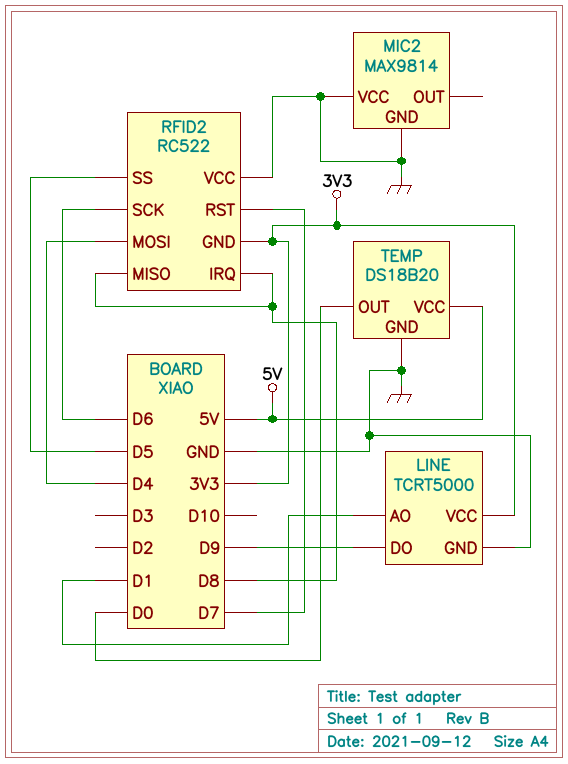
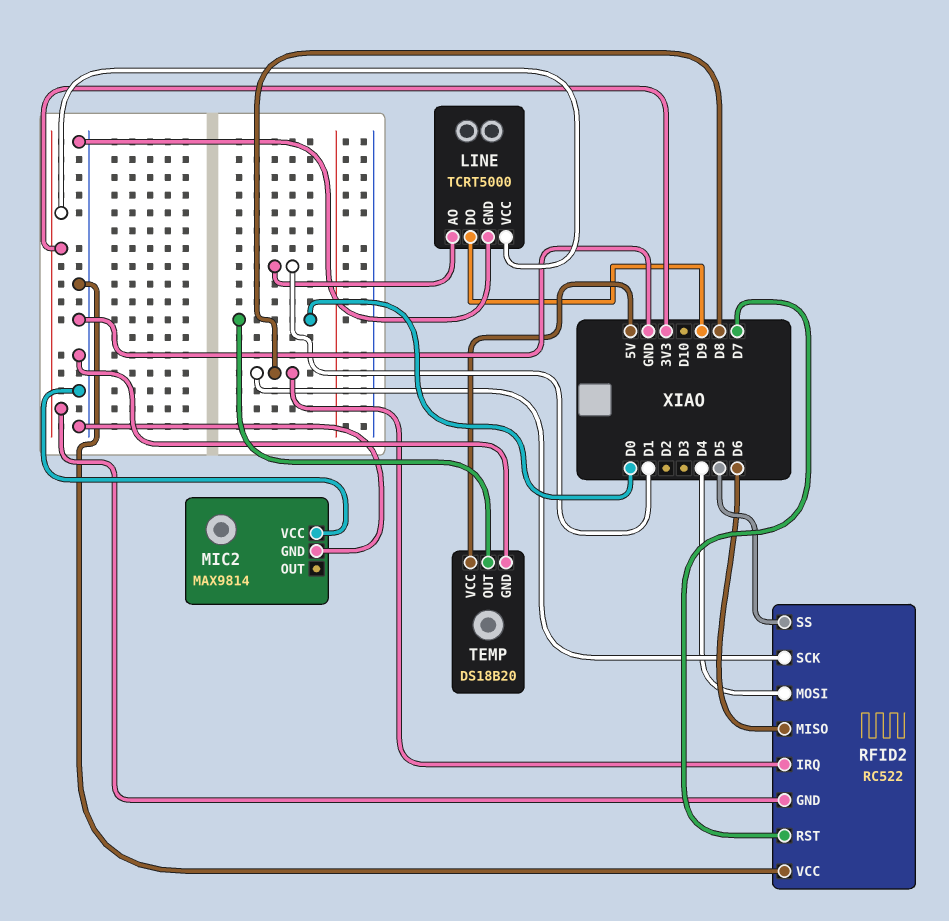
RFID2 pin MISO: D8 -> D6
RFID2 pin SCK: D6 -> D8

